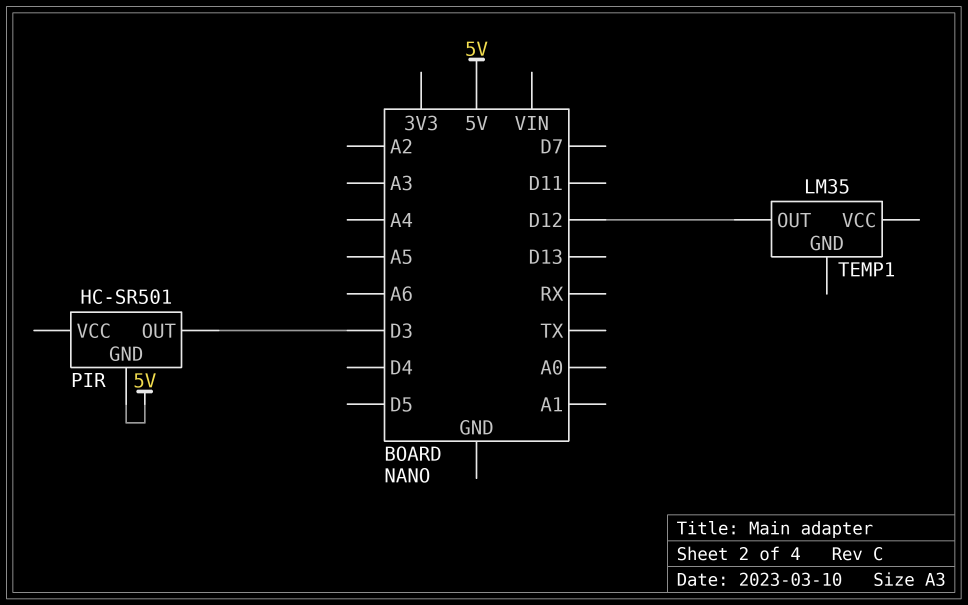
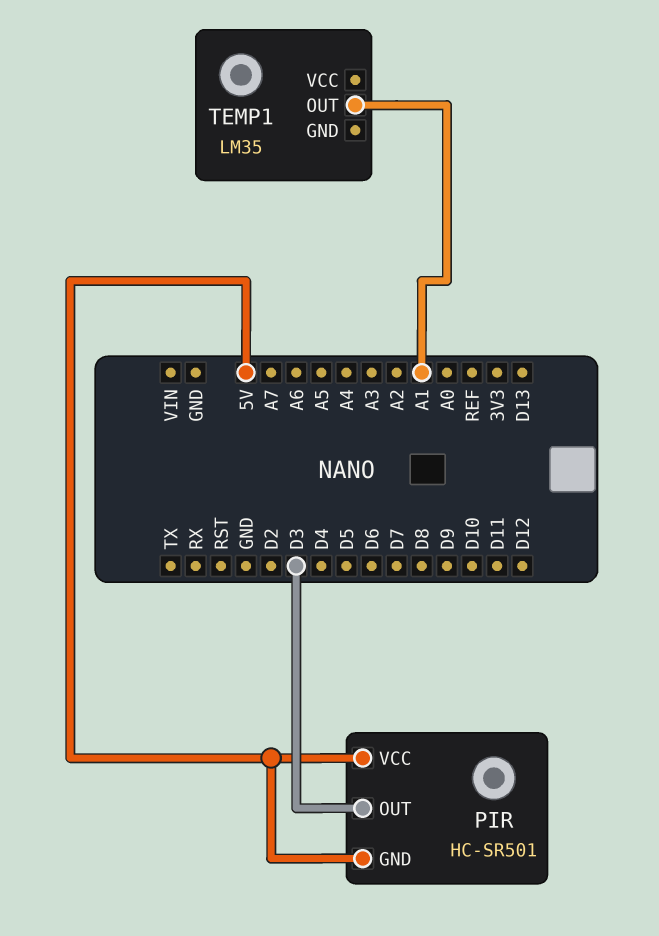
PIR pin VCC: none -> 5V
TEMP1 pin OUT: D12 -> A1

